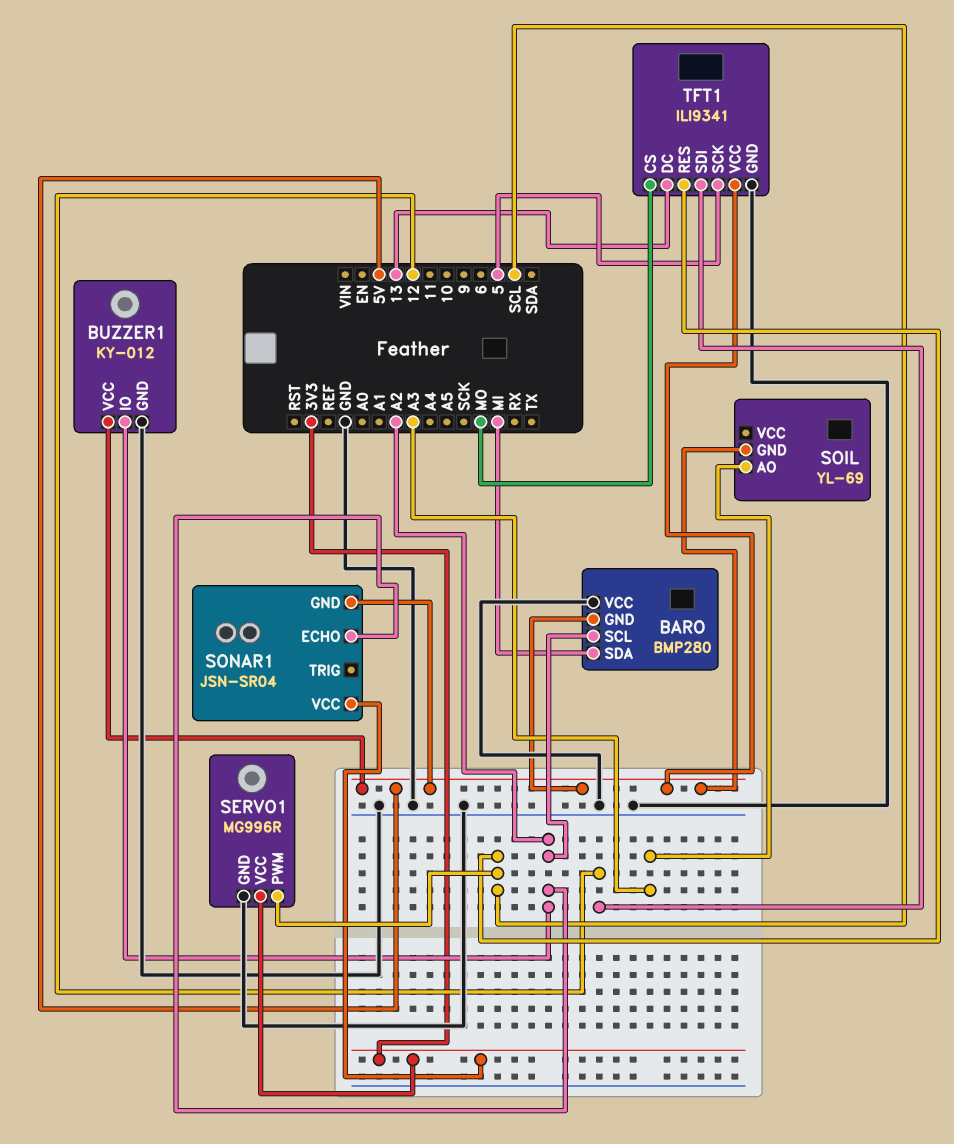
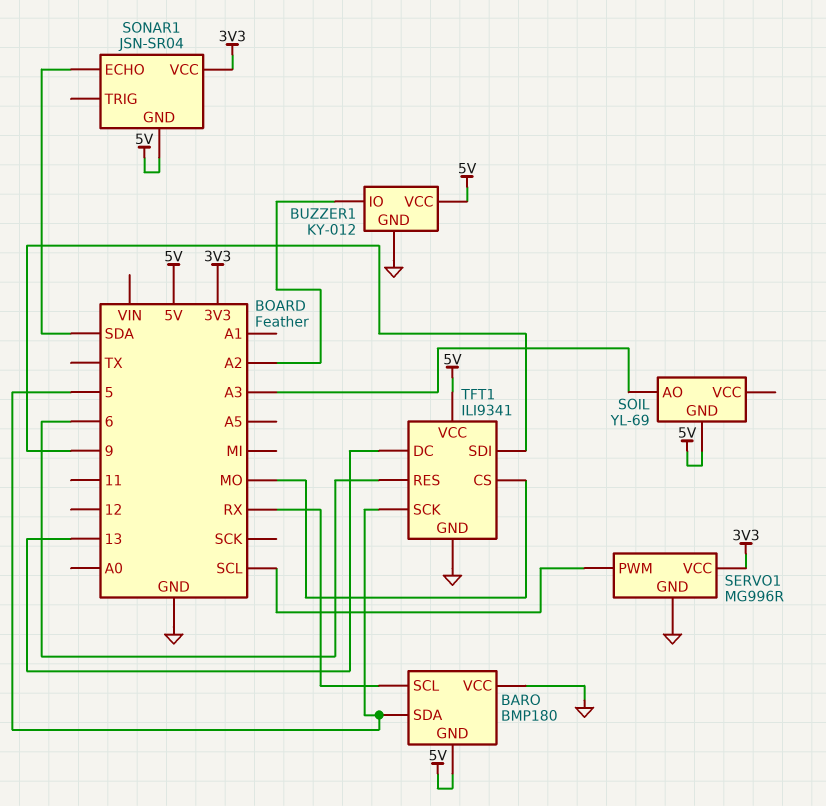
BARO: BMP280 -> BMP180
BARO pin SCL: A2 -> RX
BARO pin SDA: MI -> 5
SONAR1 pin ECHO: A2 -> SDA
TFT1 pin RES: SCL -> 6
TFT1 pin SDI: 12 -> 9

